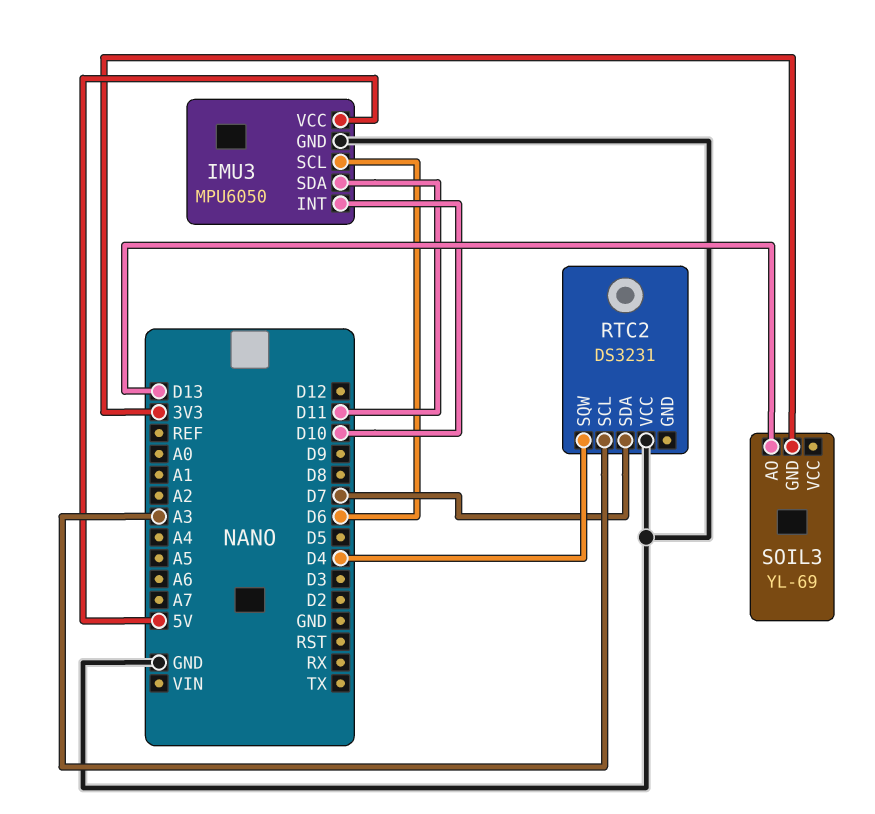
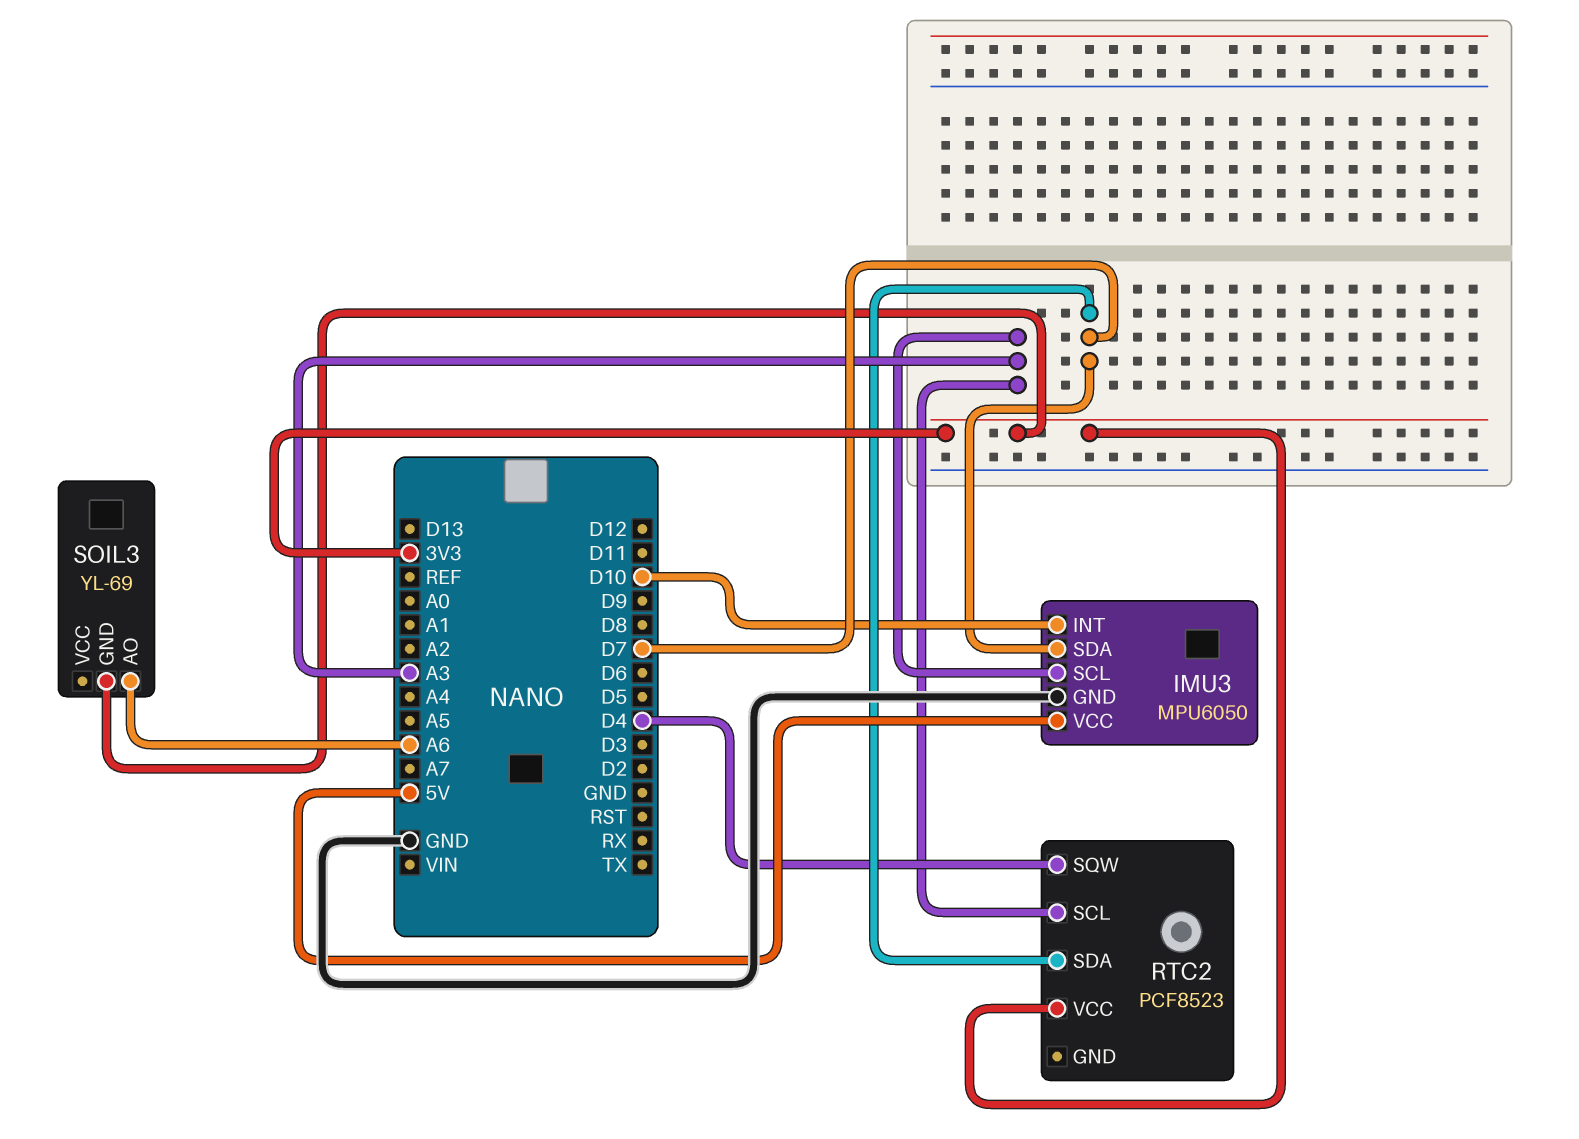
IMU3 pin SCL: D6 -> A3
IMU3 pin SDA: D11 -> D7
RTC2: DS3231 -> PCF8523
RTC2 pin VCC: GND -> 3V3
SOIL3 pin AO: D13 -> A6

